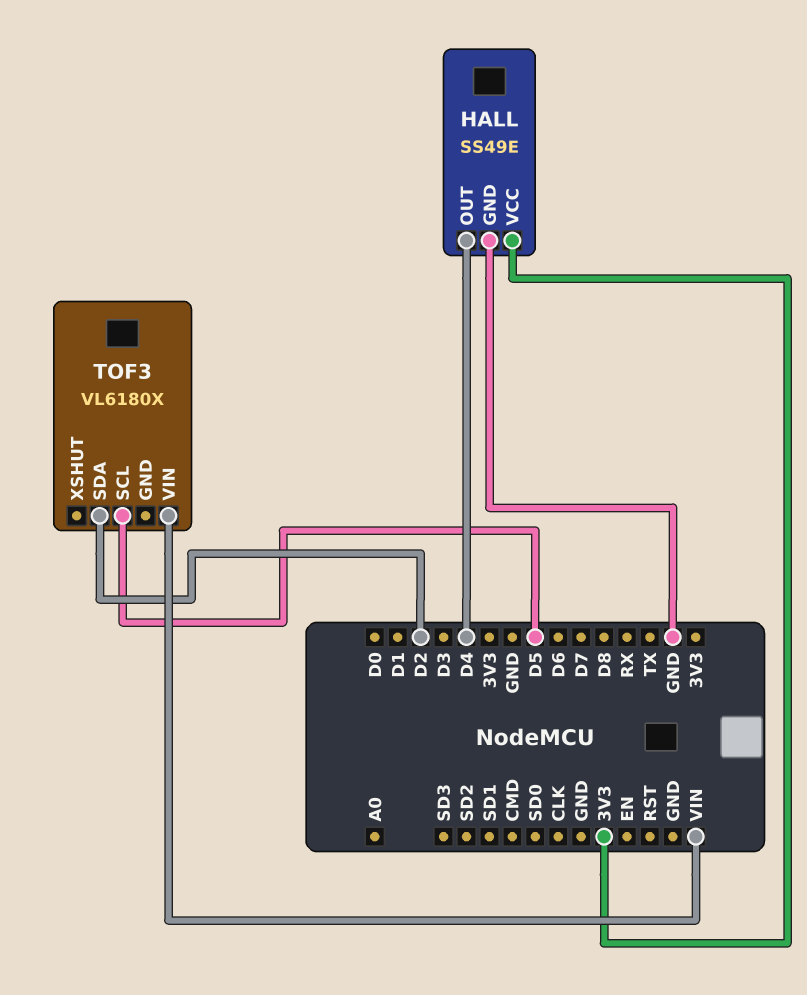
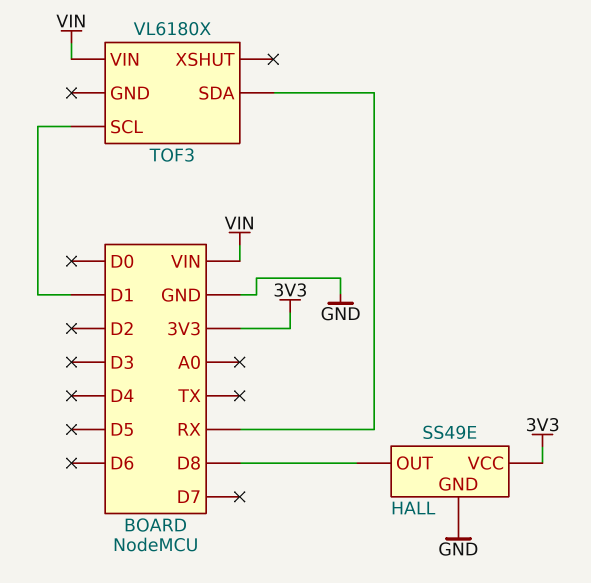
HALL pin OUT: D4 -> D8
TOF3 pin SCL: D5 -> D1
TOF3 pin SDA: D2 -> RX

